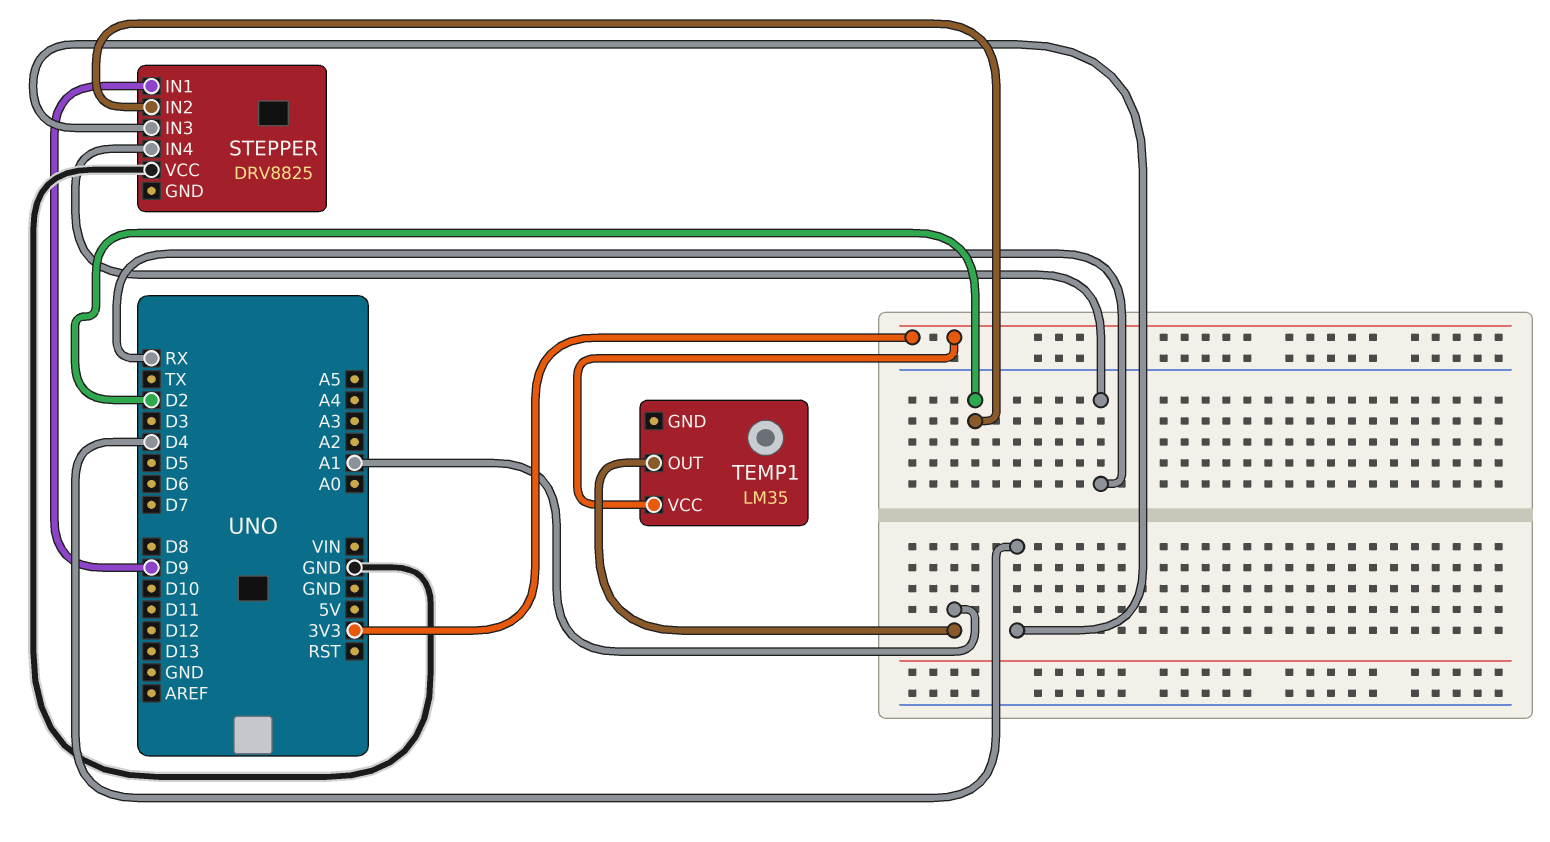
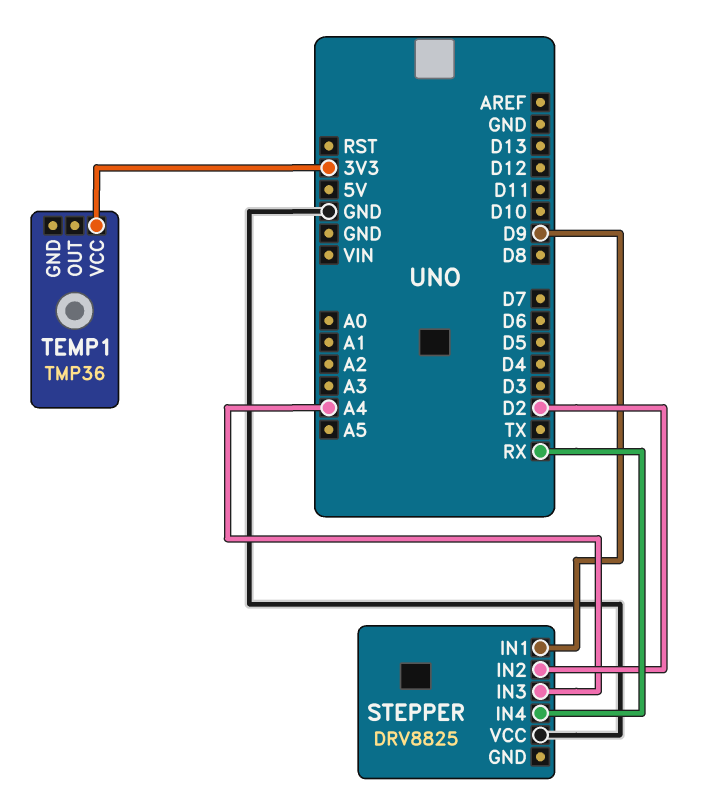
STEPPER pin IN3: D4 -> A4
TEMP1: LM35 -> TMP36
TEMP1 pin OUT: A1 -> none

